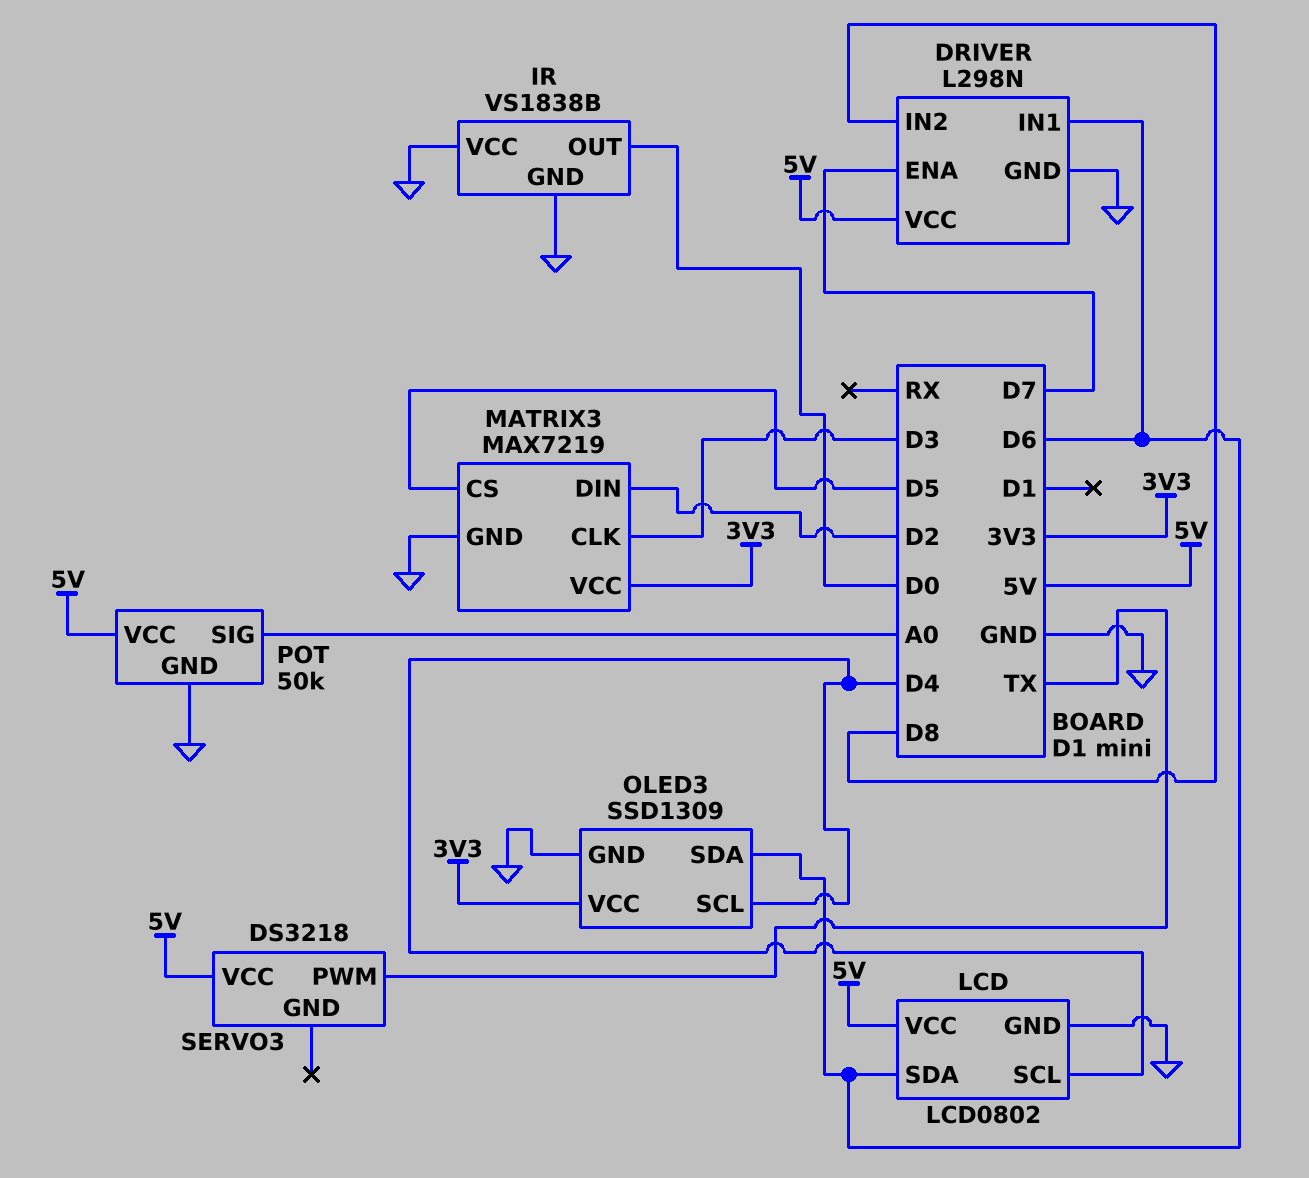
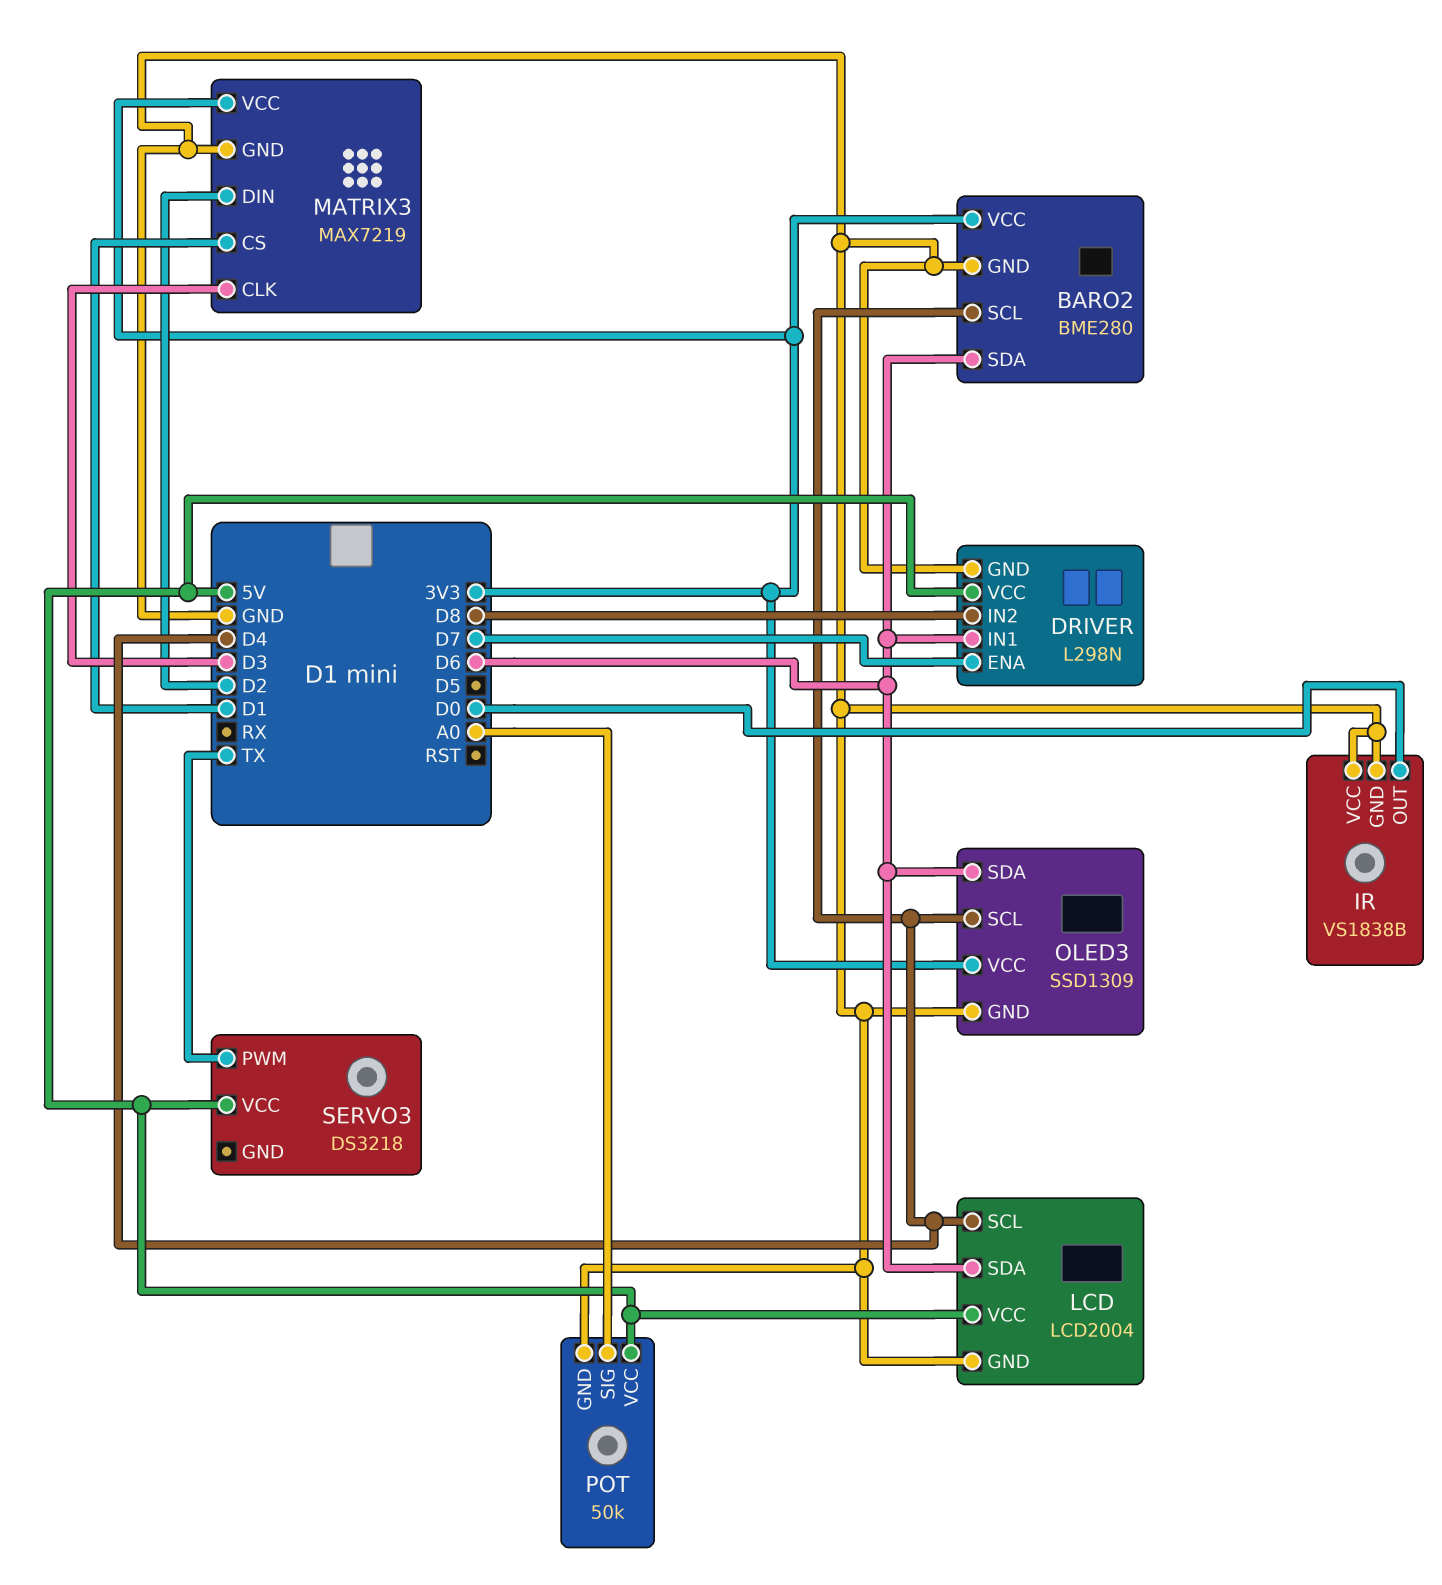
BARO2: none -> BME280
BARO2 pin GND: none -> GND
BARO2 pin SCL: none -> D4
BARO2 pin SDA: none -> D6
BARO2 pin VCC: none -> 3V3
LCD: LCD0802 -> LCD2004
MATRIX3 pin CS: D5 -> D1

